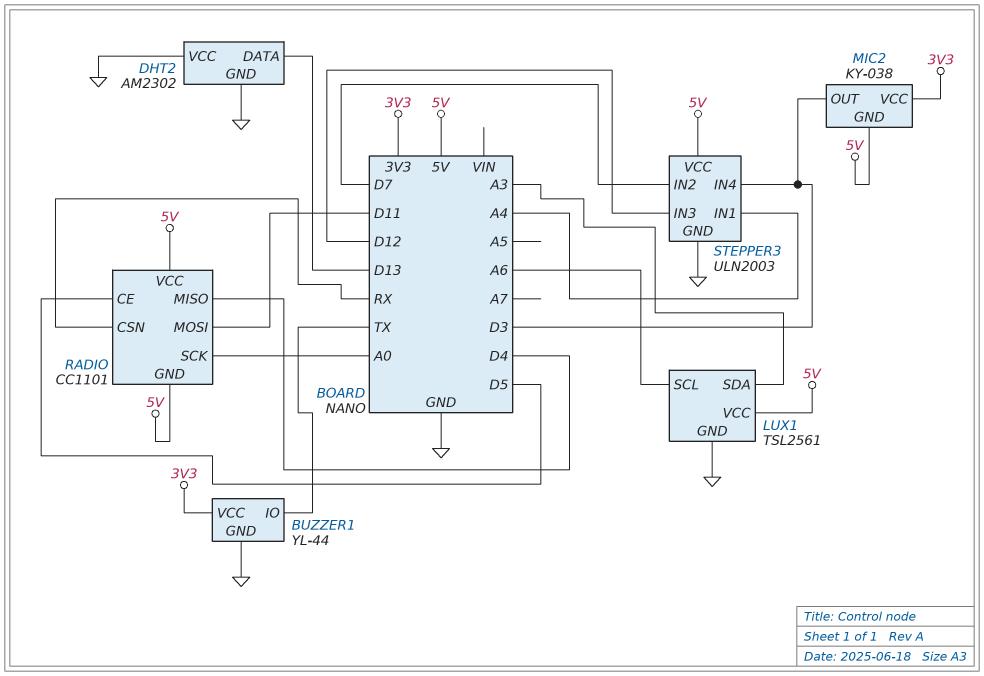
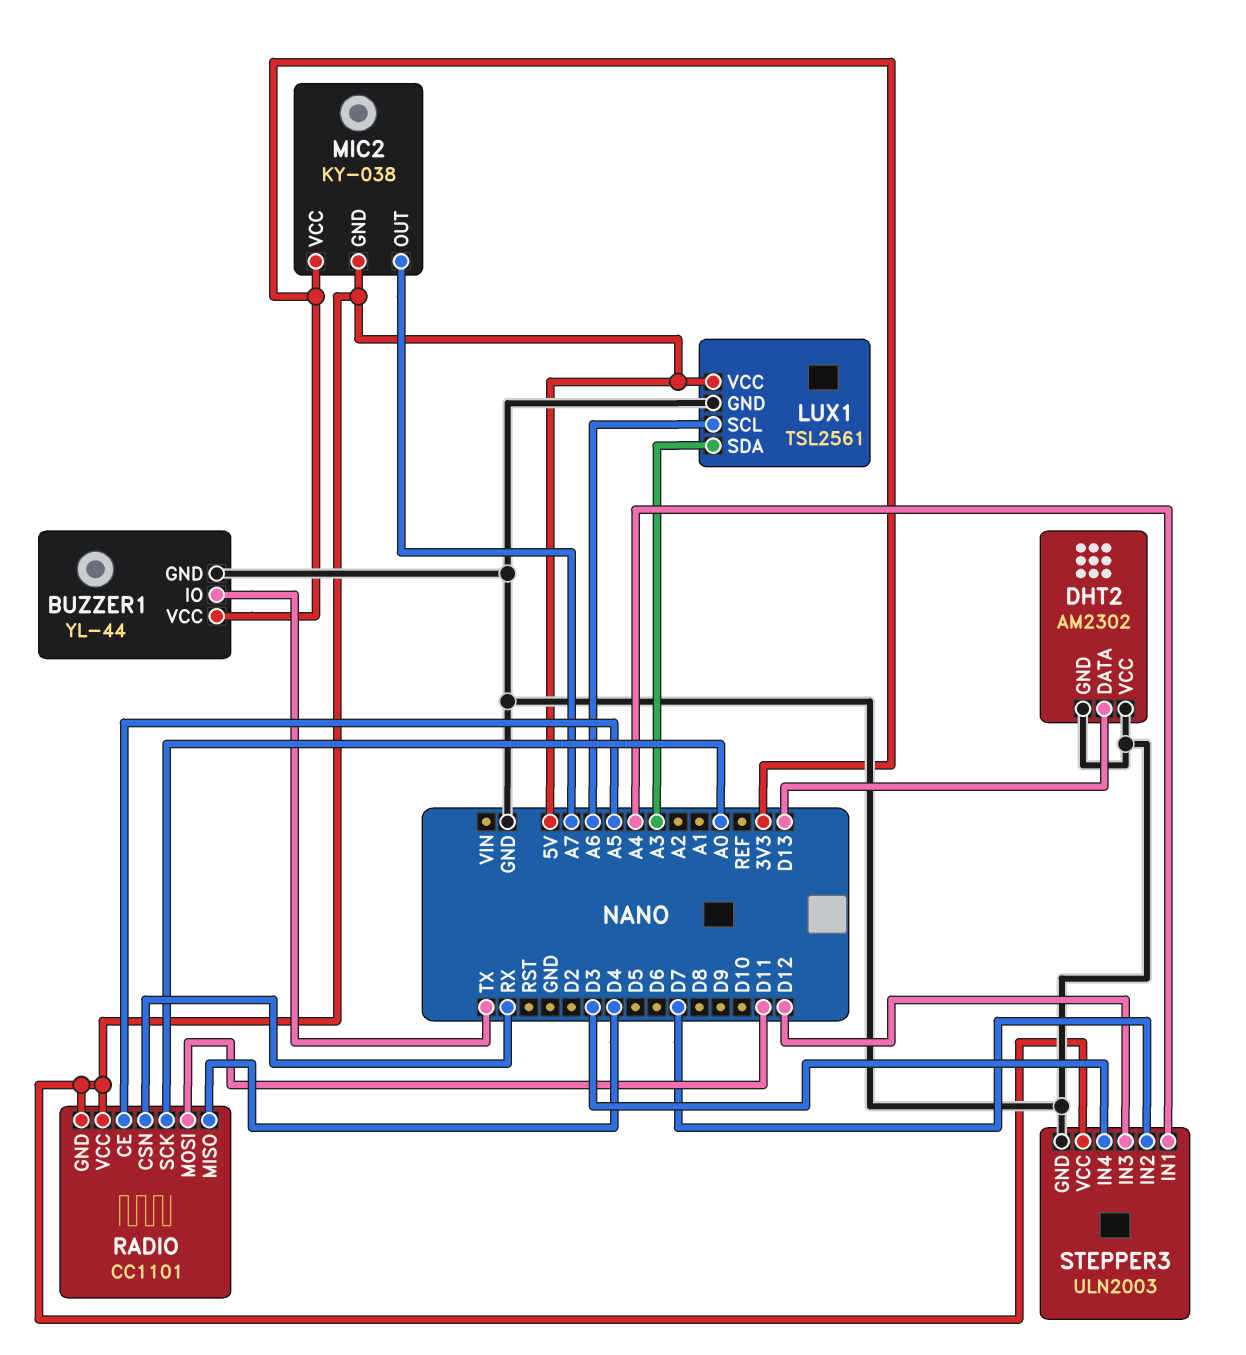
MIC2 pin OUT: D3 -> A7
RADIO pin CE: D5 -> A5

